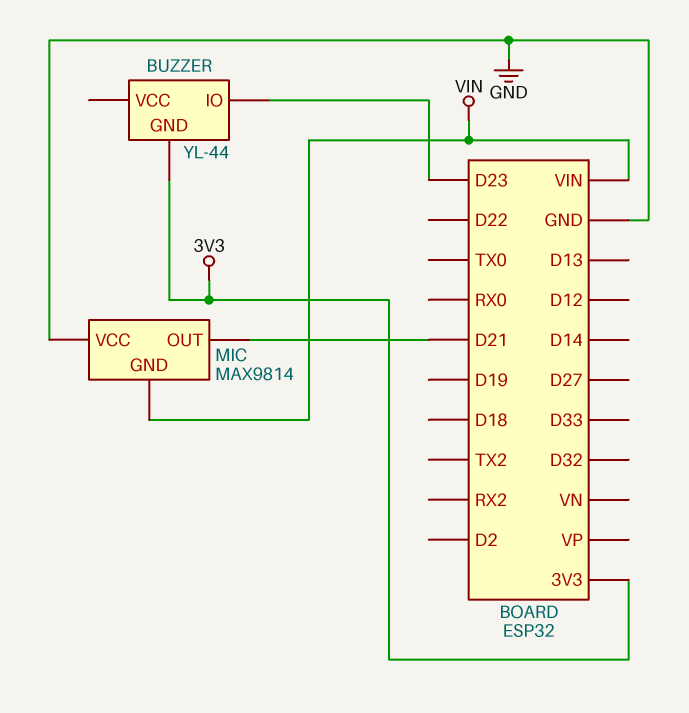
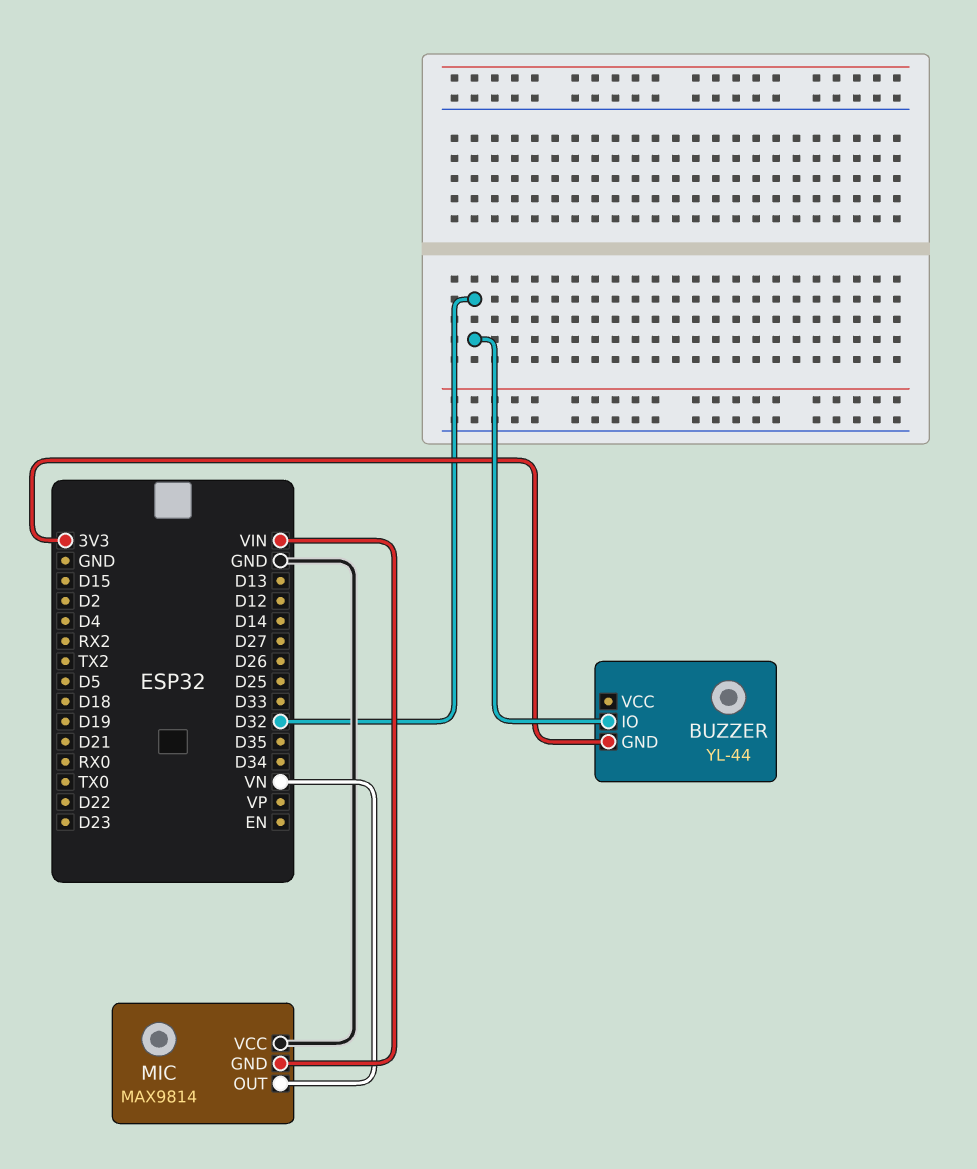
BUZZER pin IO: D23 -> D32
MIC pin OUT: D21 -> VN

